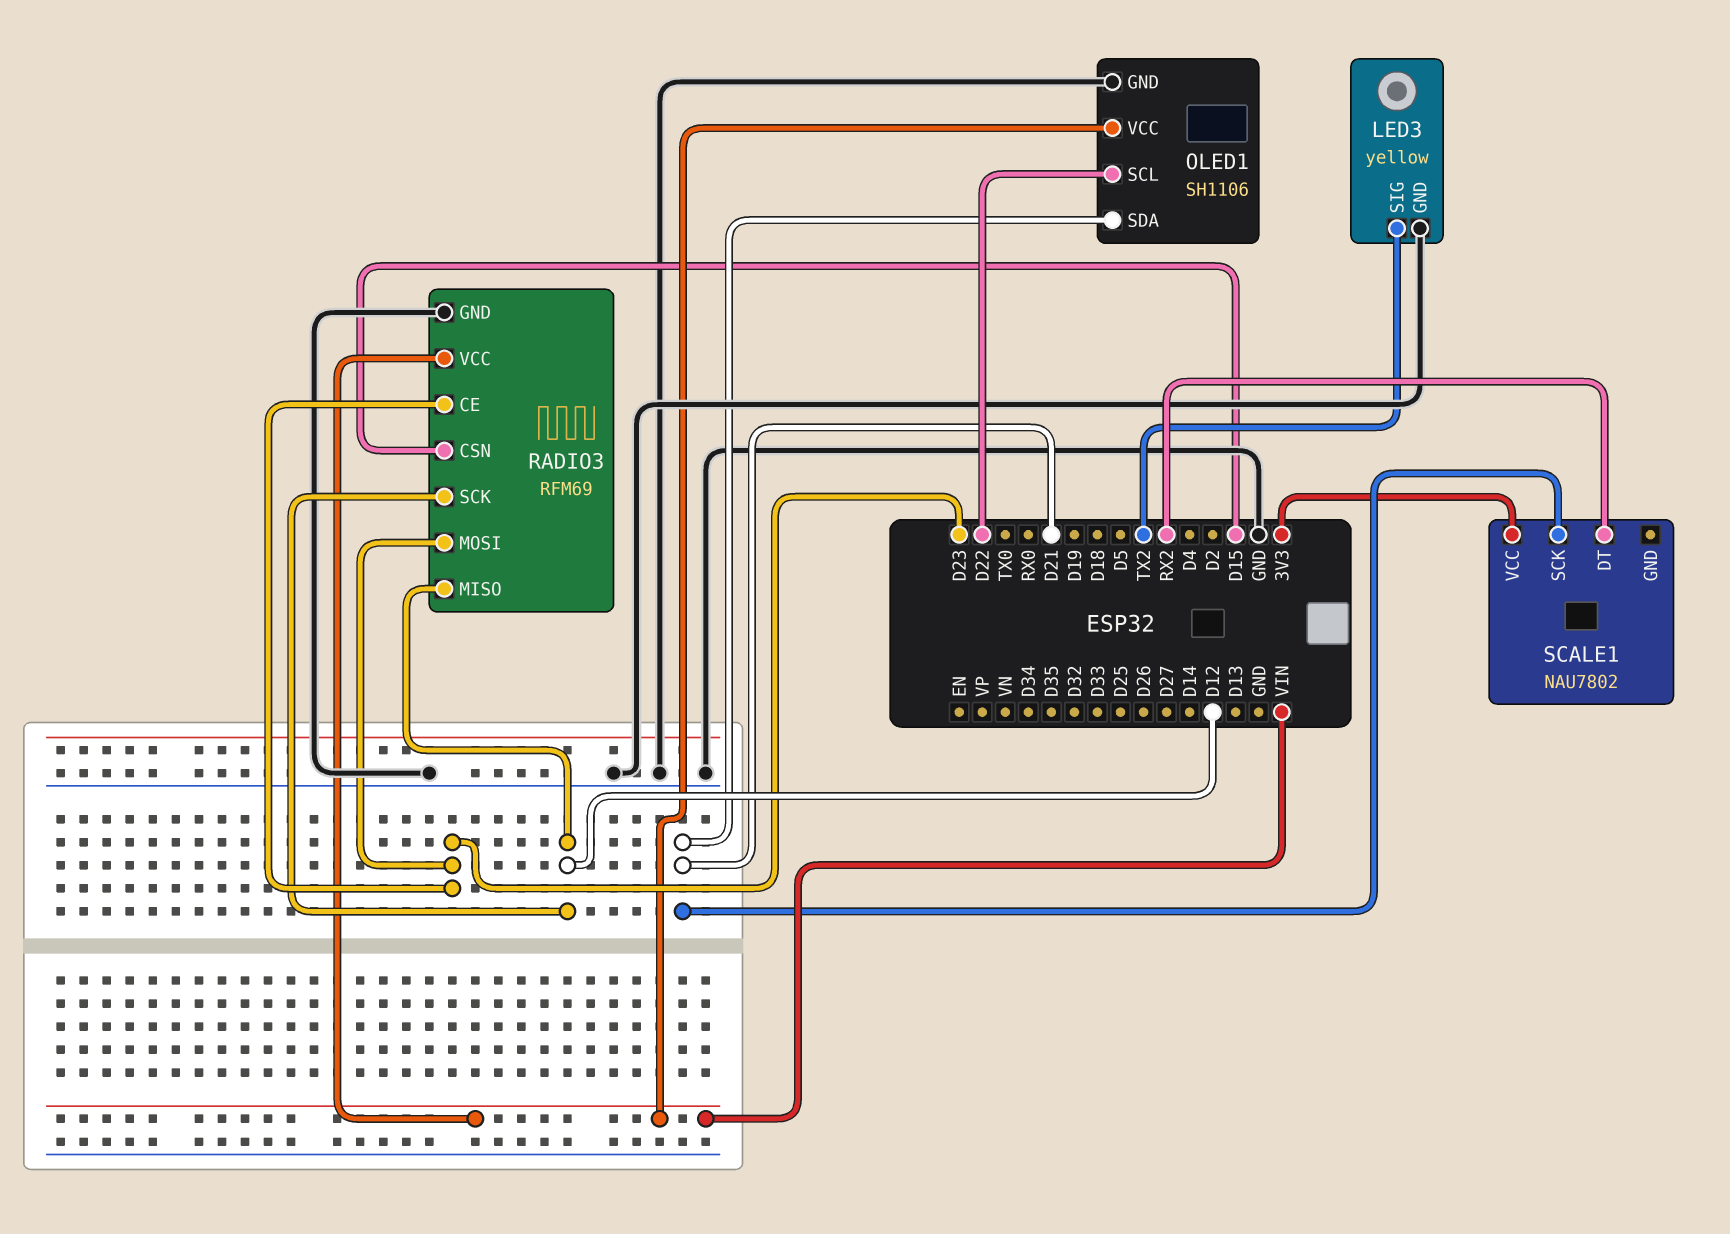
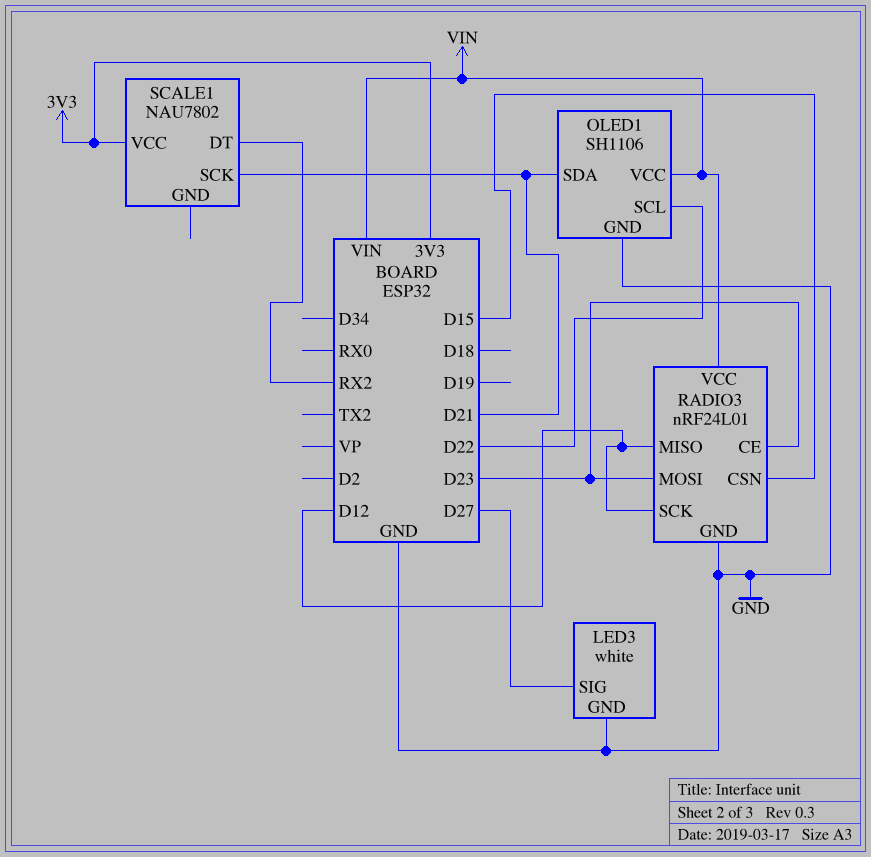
LED3: yellow -> white
LED3 pin SIG: TX2 -> D27
RADIO3: RFM69 -> nRF24L01

